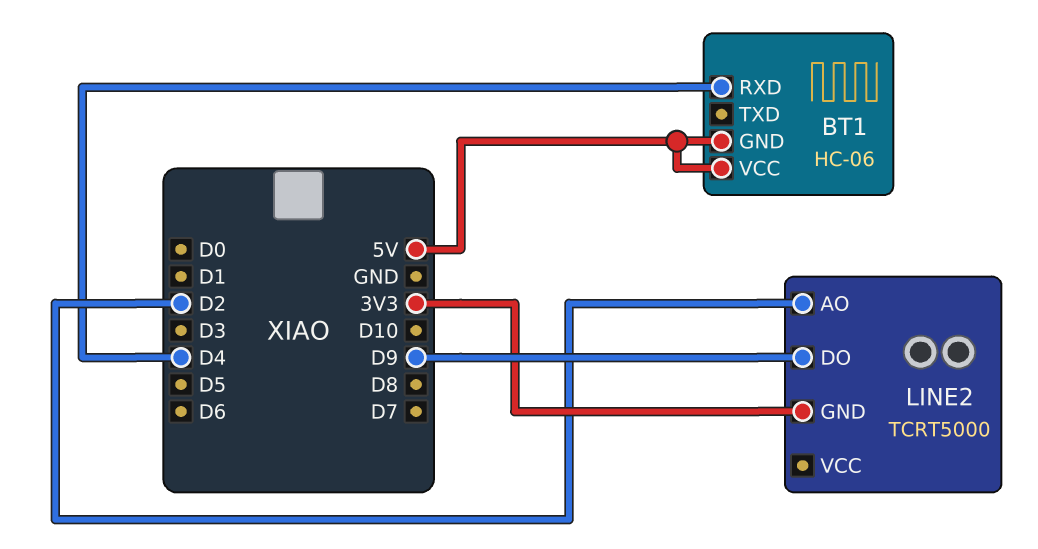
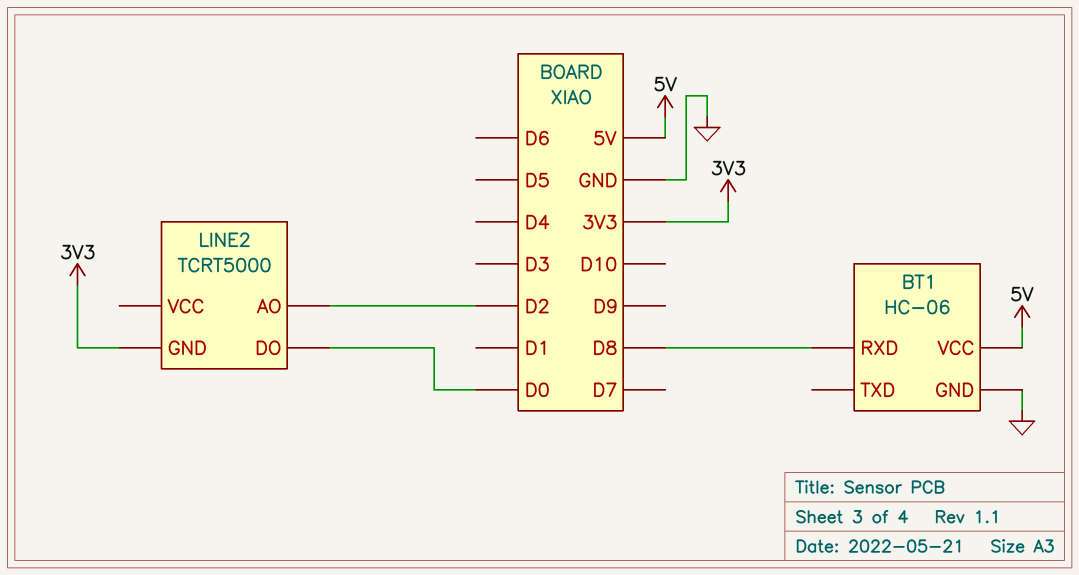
BT1 pin GND: 5V -> GND
BT1 pin RXD: D4 -> D8
LINE2 pin DO: D9 -> D0

